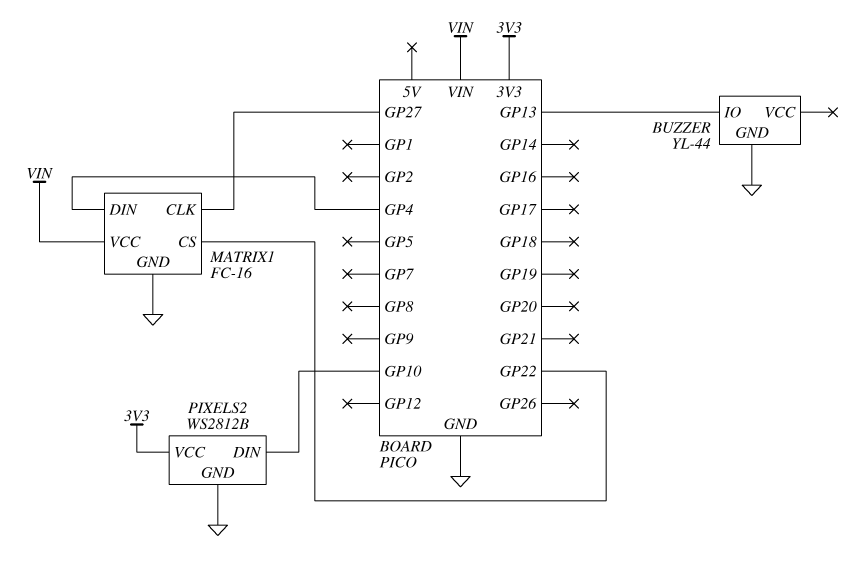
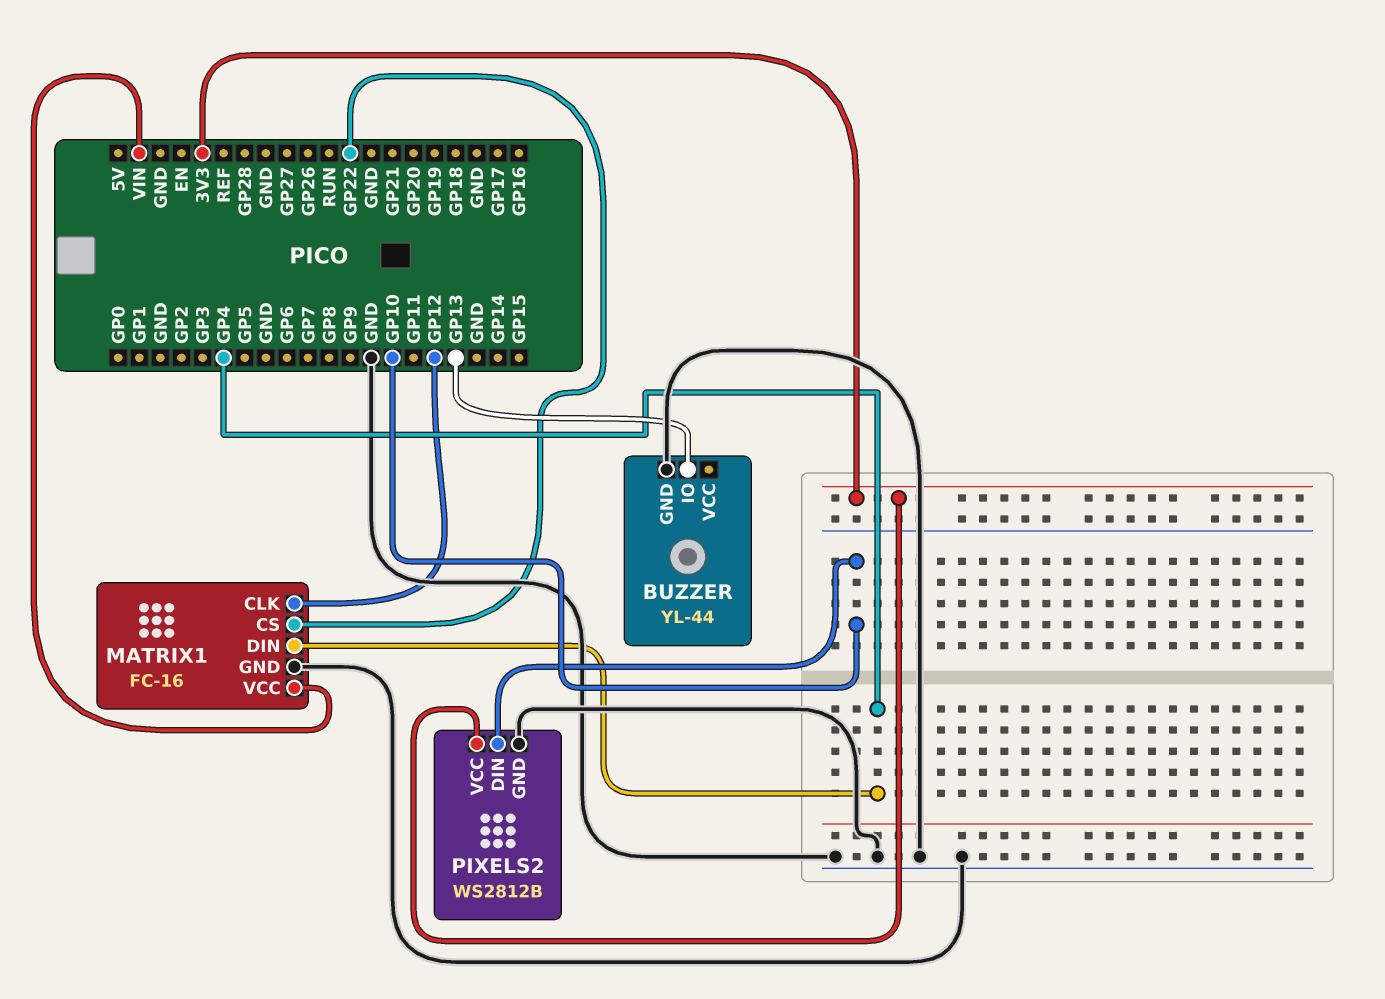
MATRIX1 pin CLK: GP27 -> GP12

